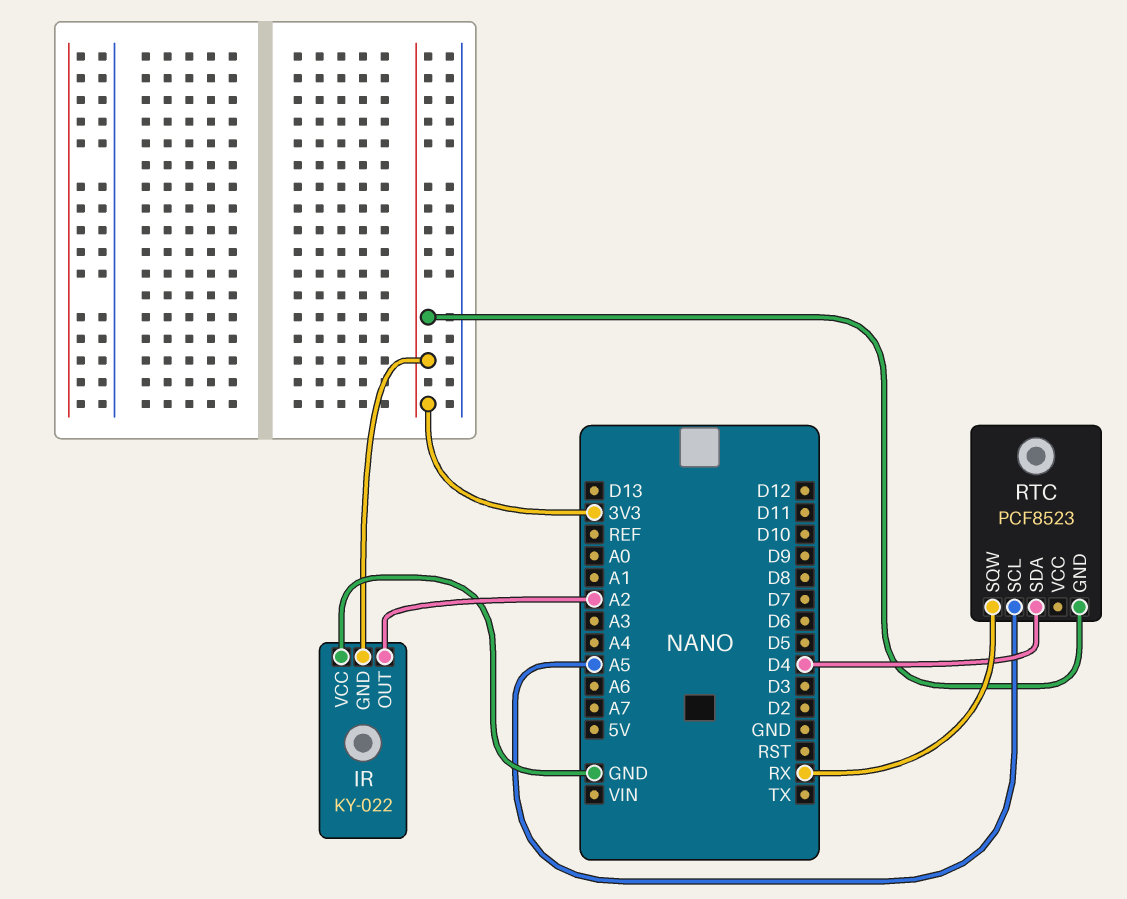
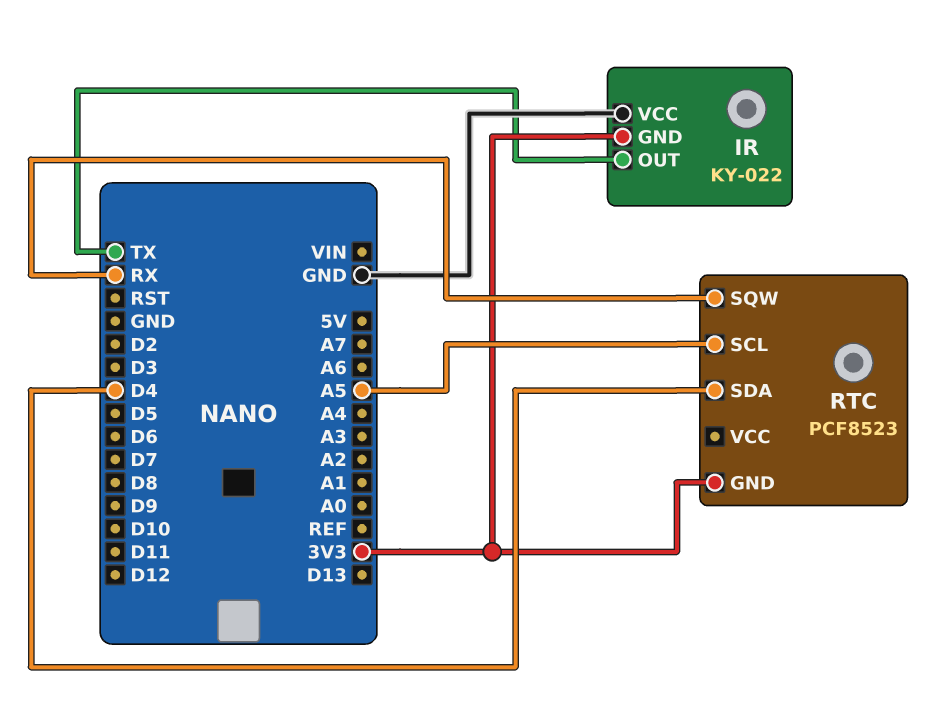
IR pin OUT: A2 -> TX

